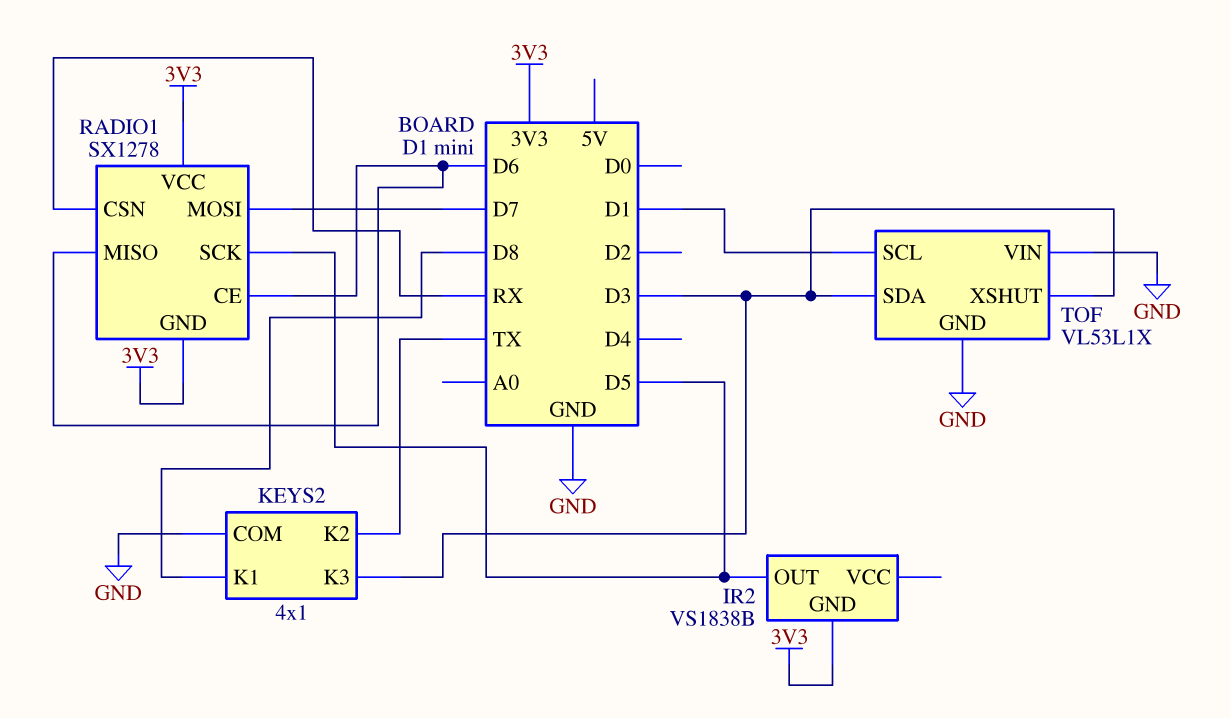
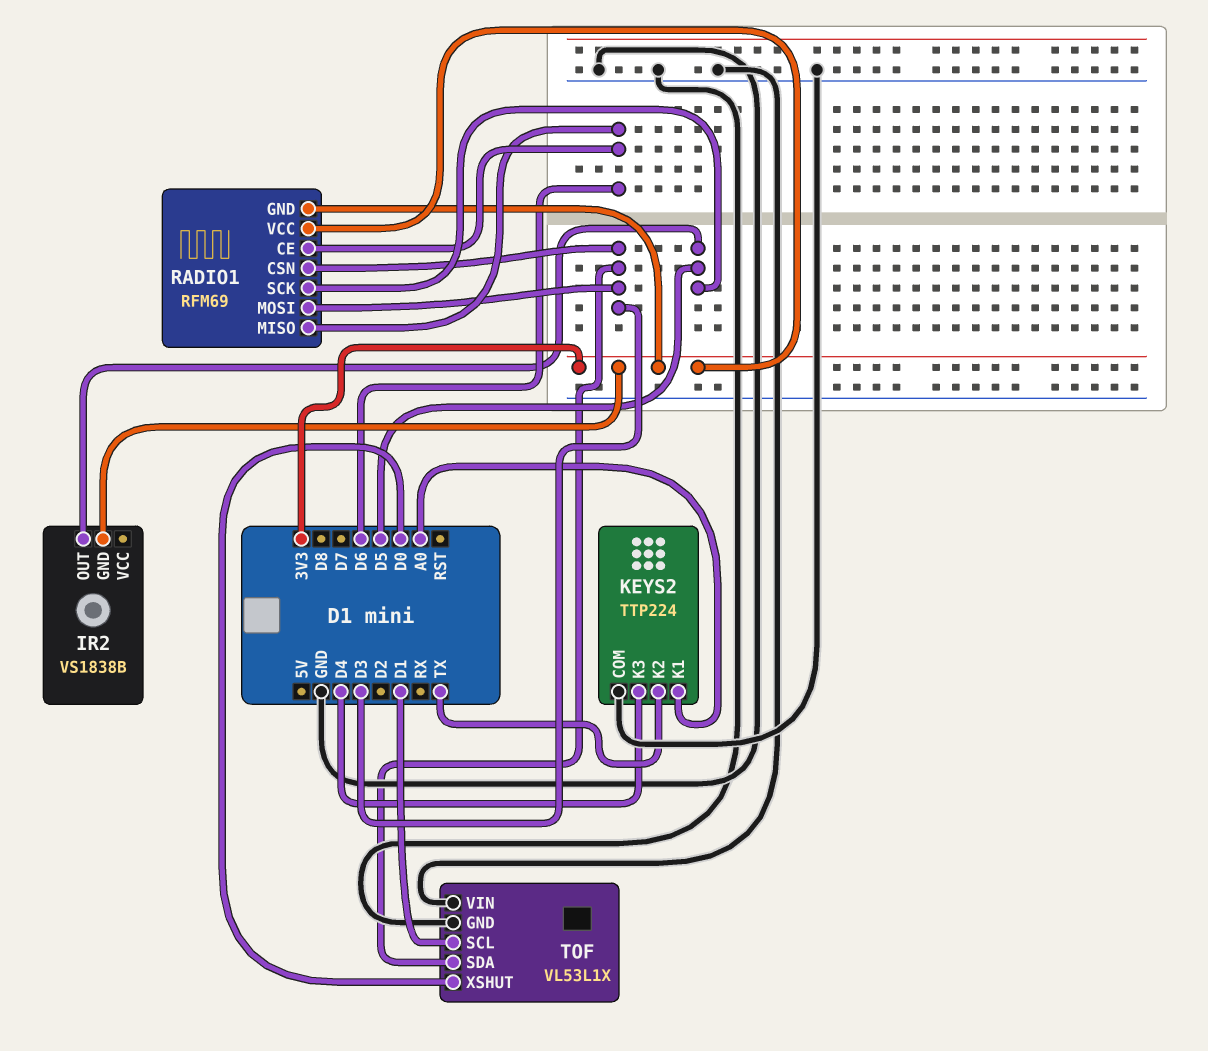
KEYS2: 4x1 -> TTP224
KEYS2 pin K1: D8 -> A0
KEYS2 pin K3: D3 -> D4
RADIO1: SX1278 -> RFM69
RADIO1 pin CSN: RX -> D3
RADIO1 pin MOSI: D7 -> D3
TOF pin XSHUT: D3 -> D0

